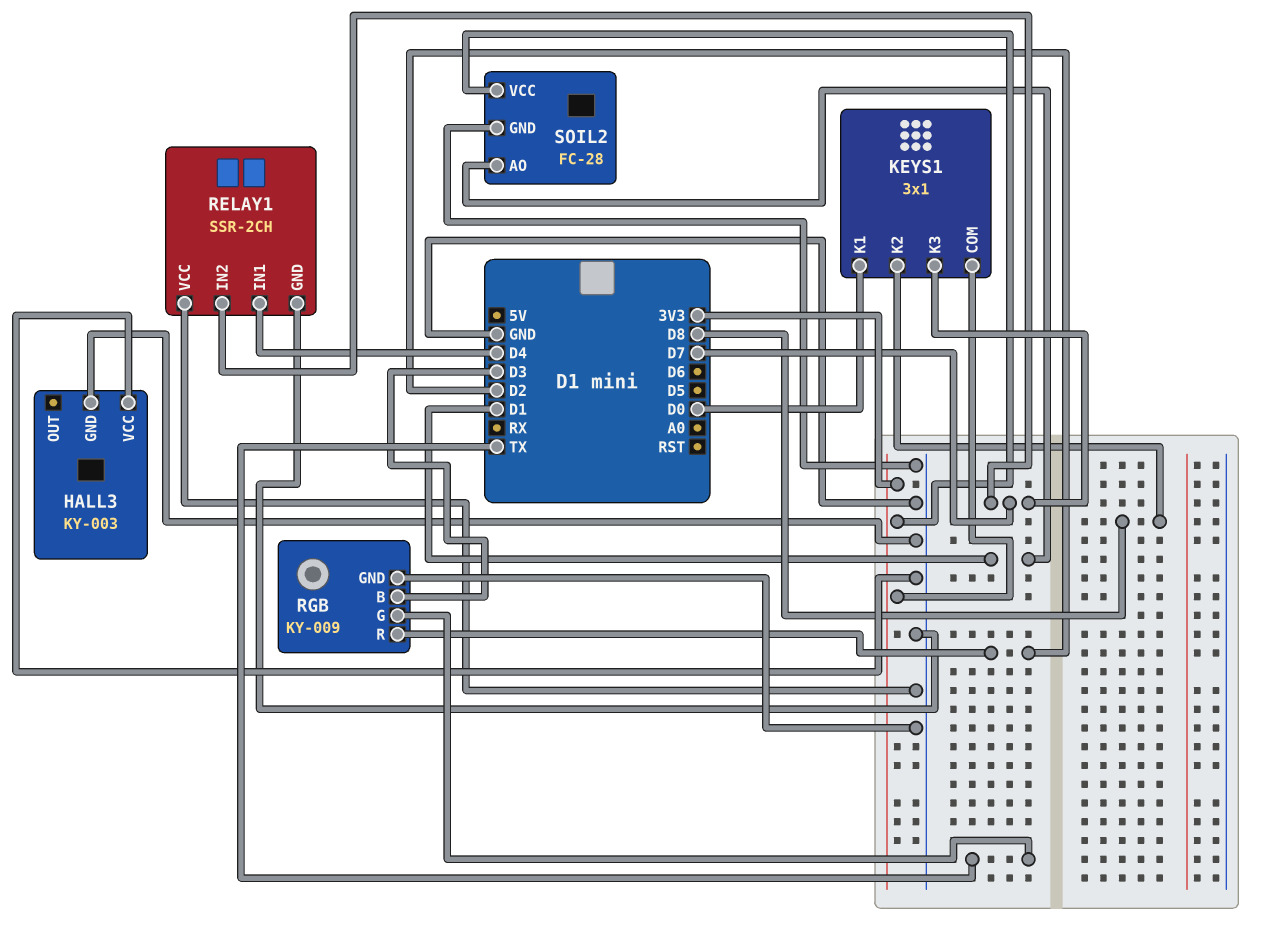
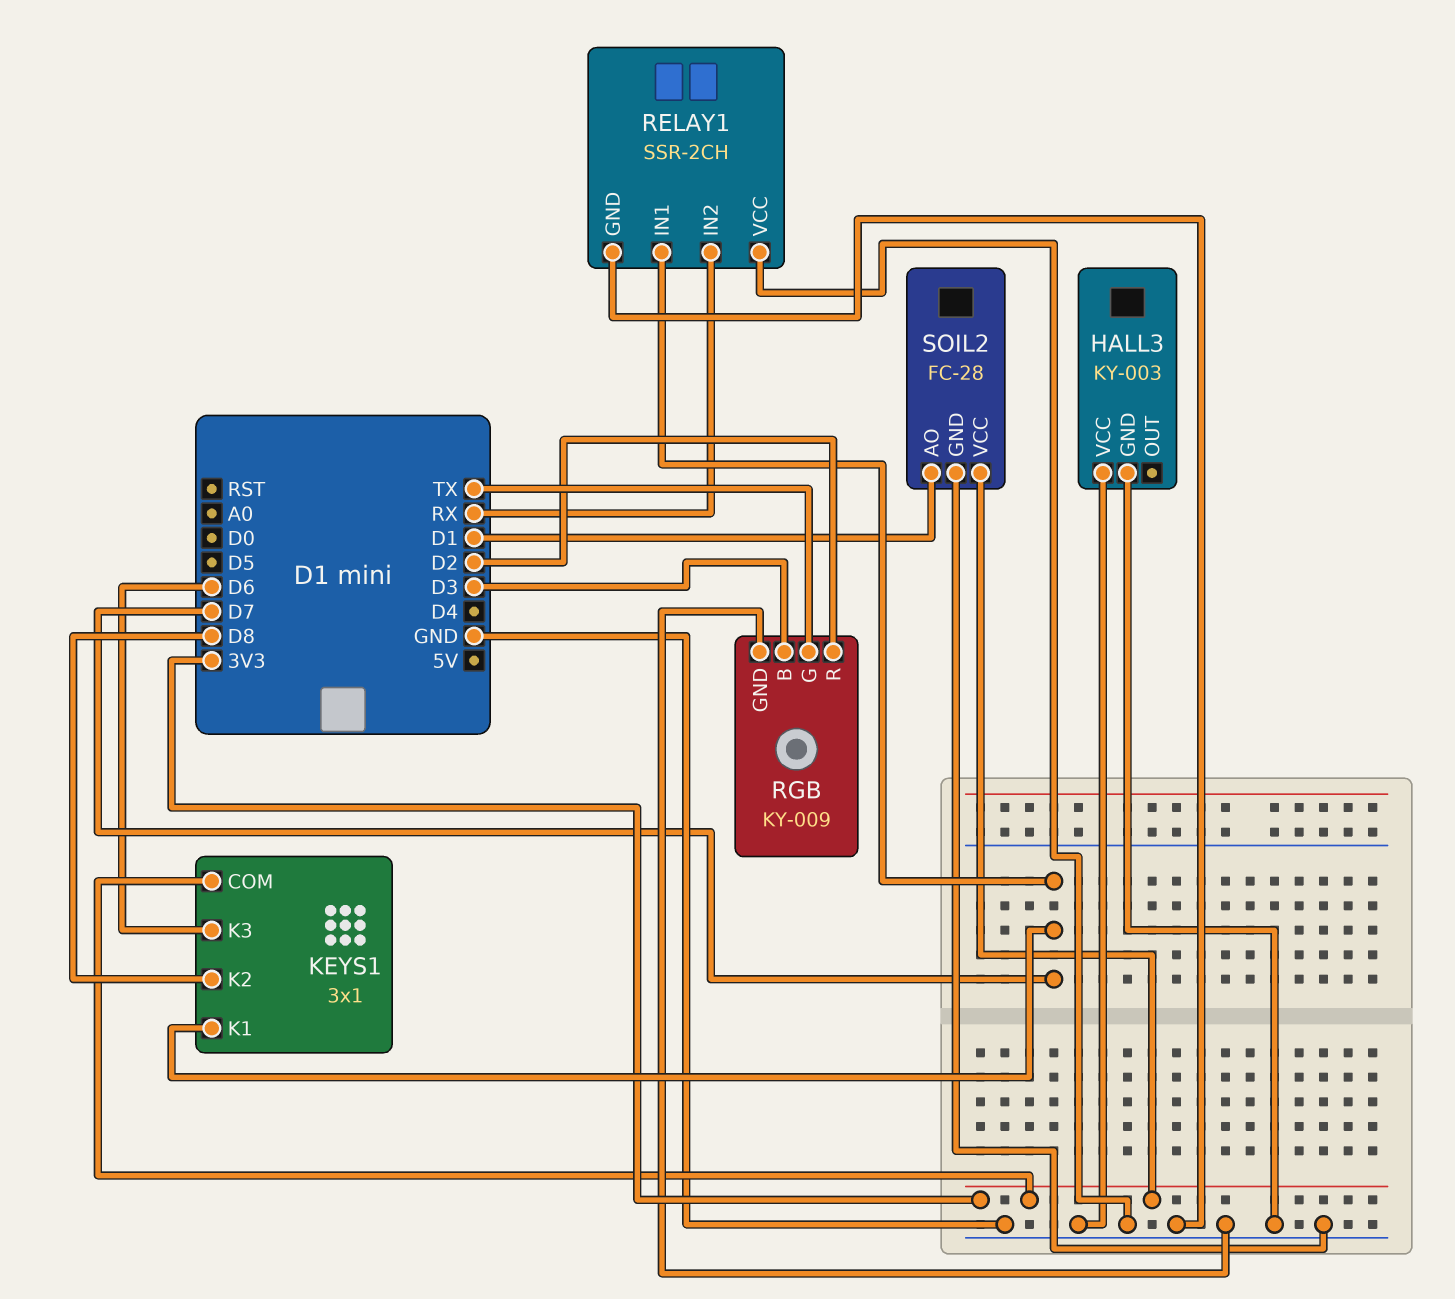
KEYS1 pin K1: D0 -> D7
KEYS1 pin K3: D7 -> D6
RELAY1 pin IN1: D4 -> D7
RELAY1 pin IN2: D7 -> RX

